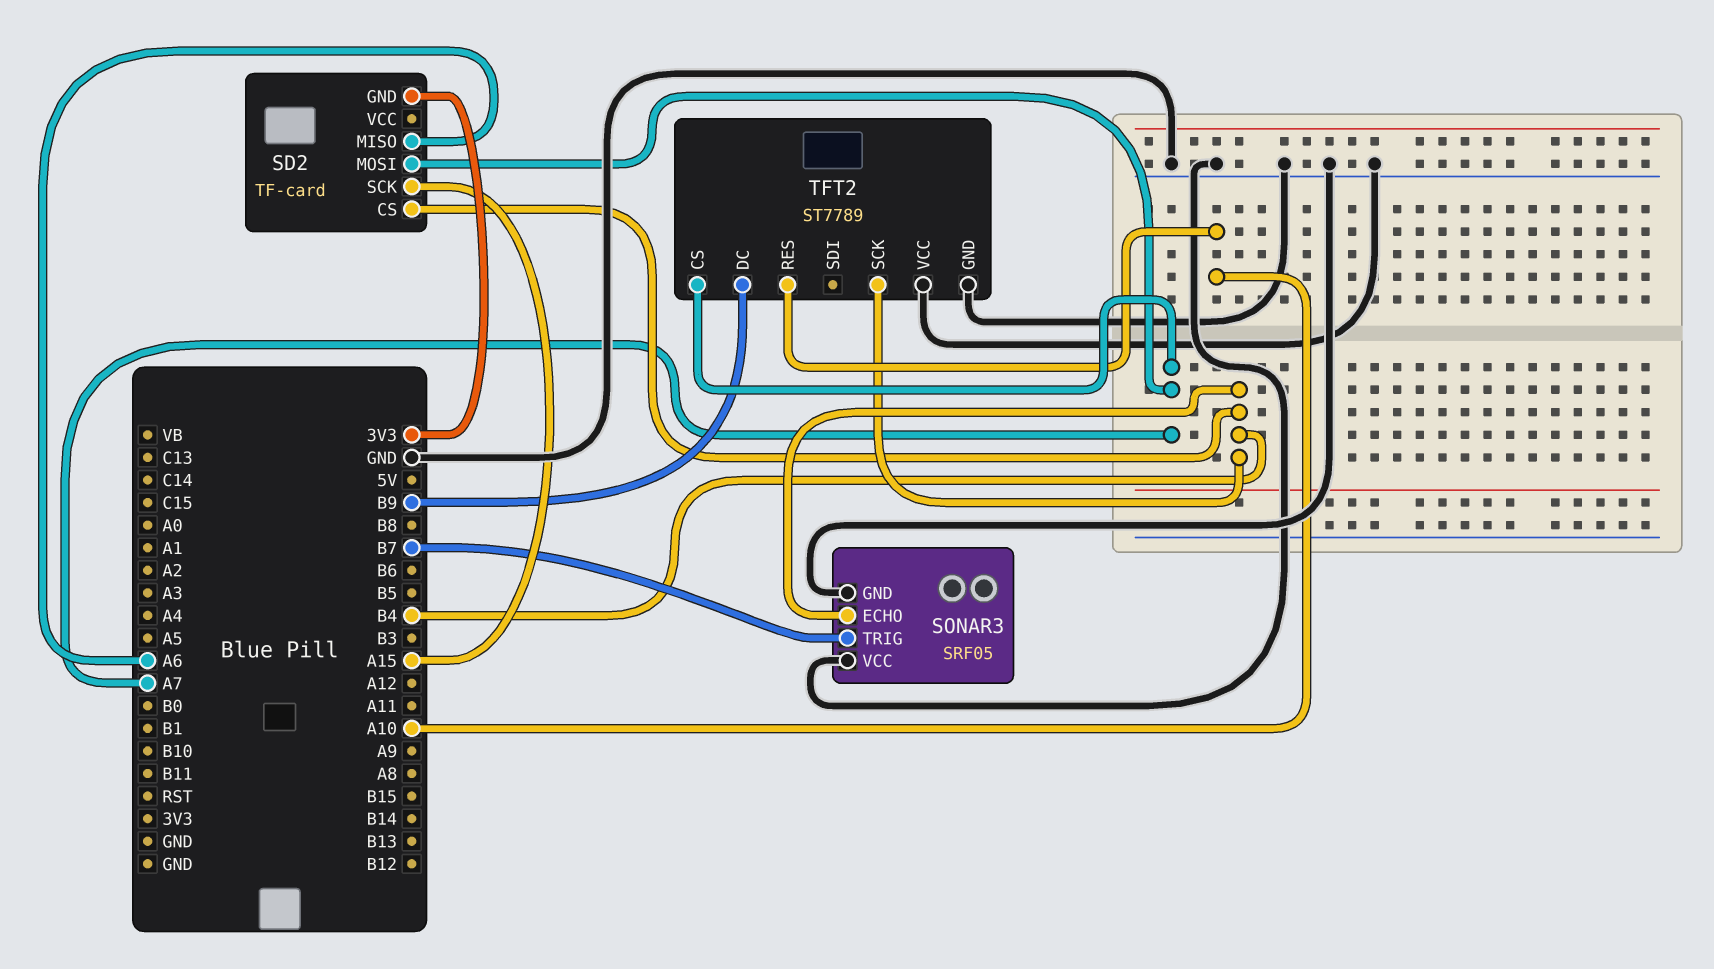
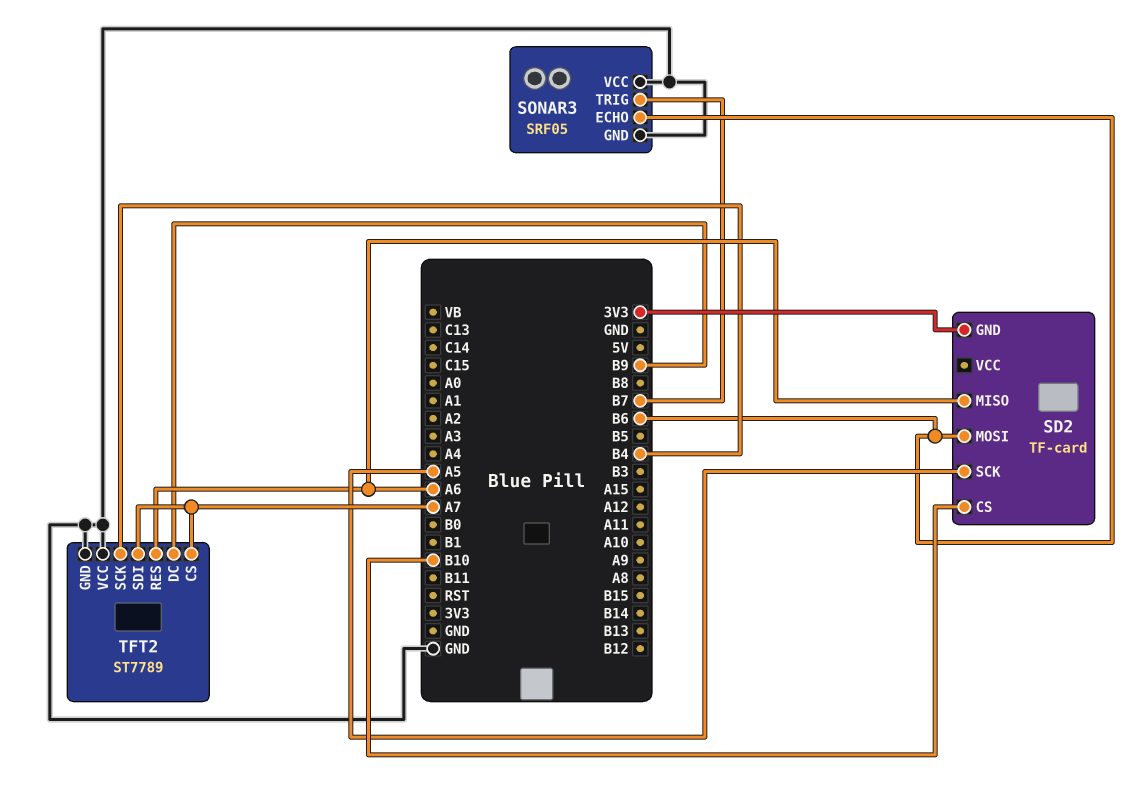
SD2 pin CS: B4 -> B10
SD2 pin MOSI: A7 -> B6
SD2 pin SCK: A15 -> A5
SONAR3 pin ECHO: B4 -> B6
TFT2 pin RES: A10 -> A6
TFT2 pin SDI: none -> A7

